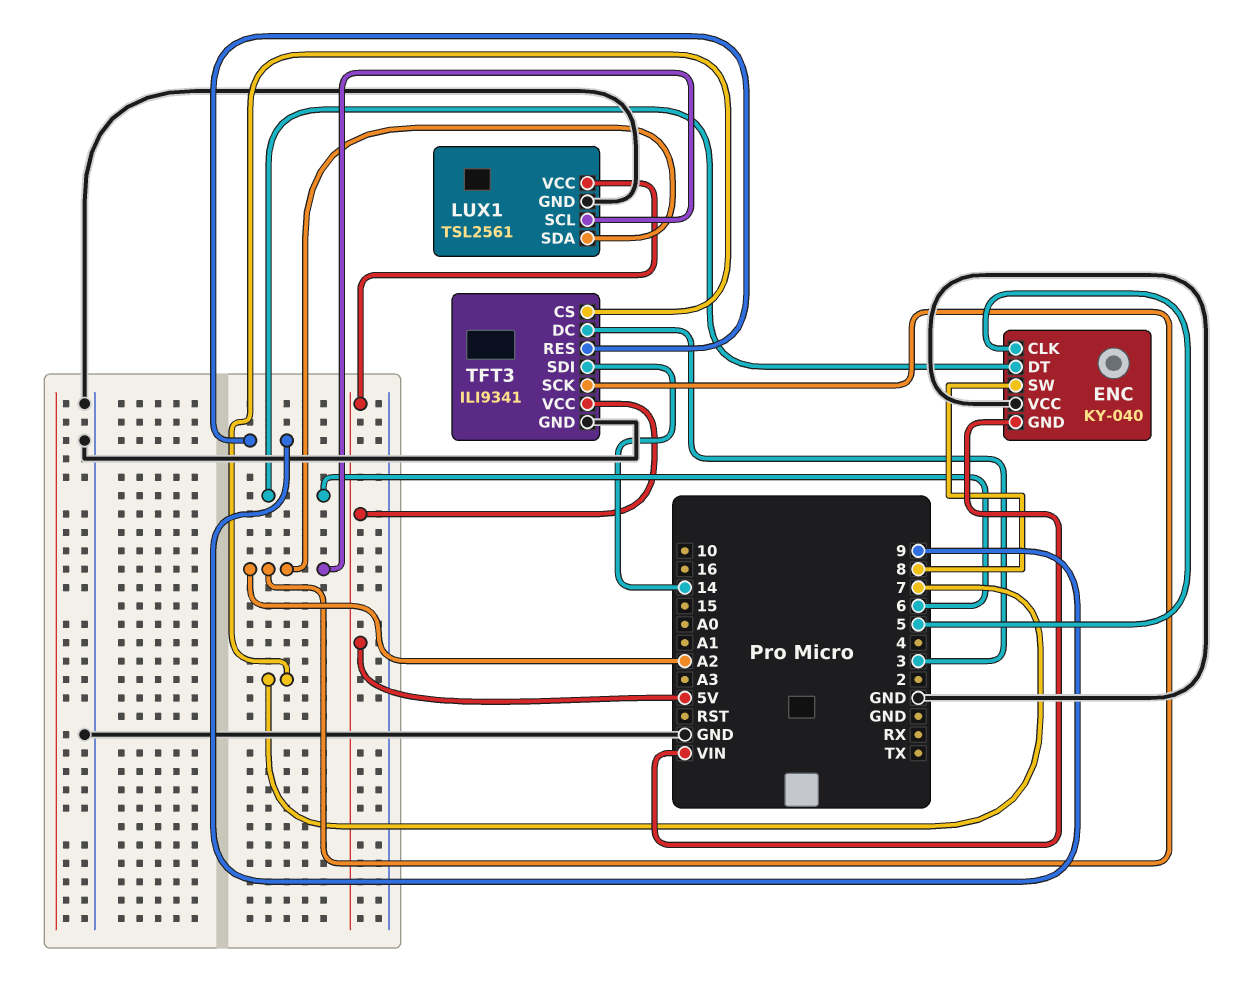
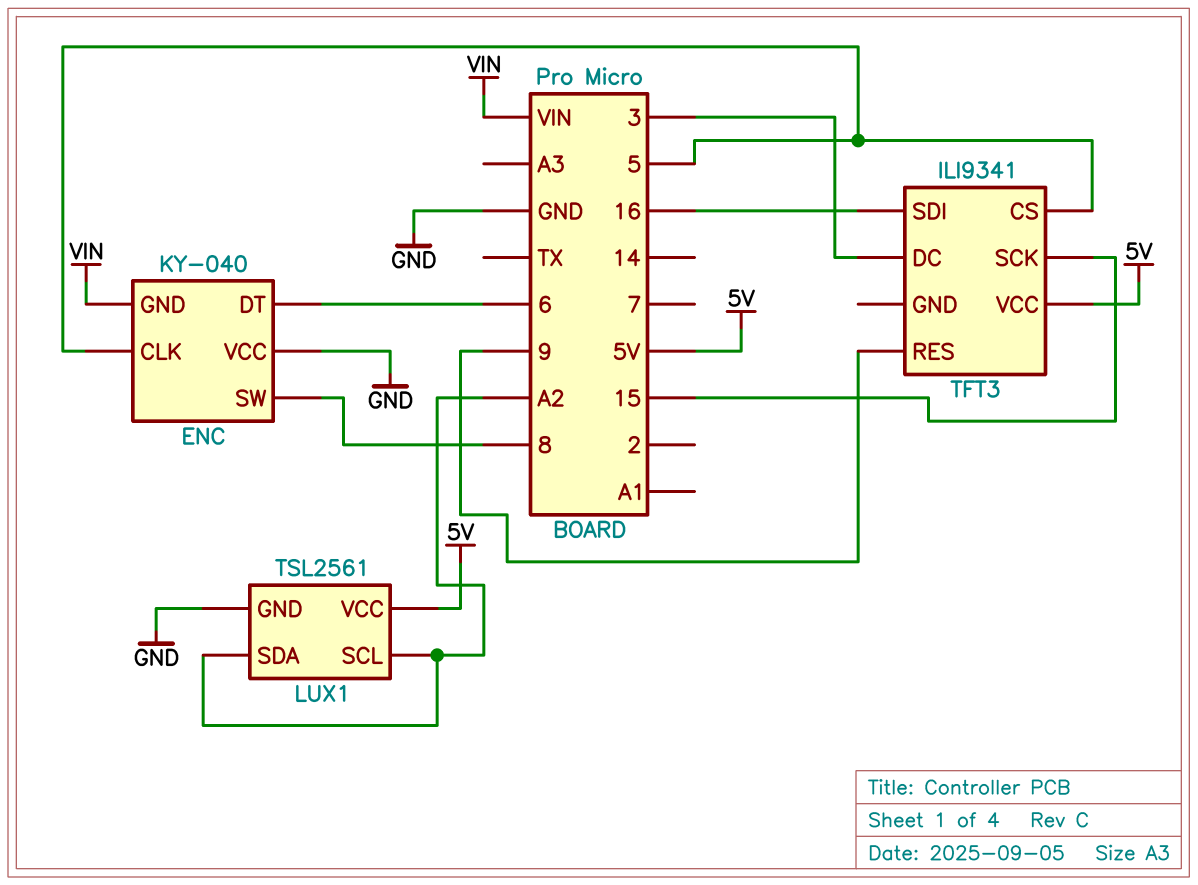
TFT3 pin CS: 7 -> 5
TFT3 pin GND: GND -> none
TFT3 pin SCK: A2 -> 15
TFT3 pin SDI: 14 -> 16

